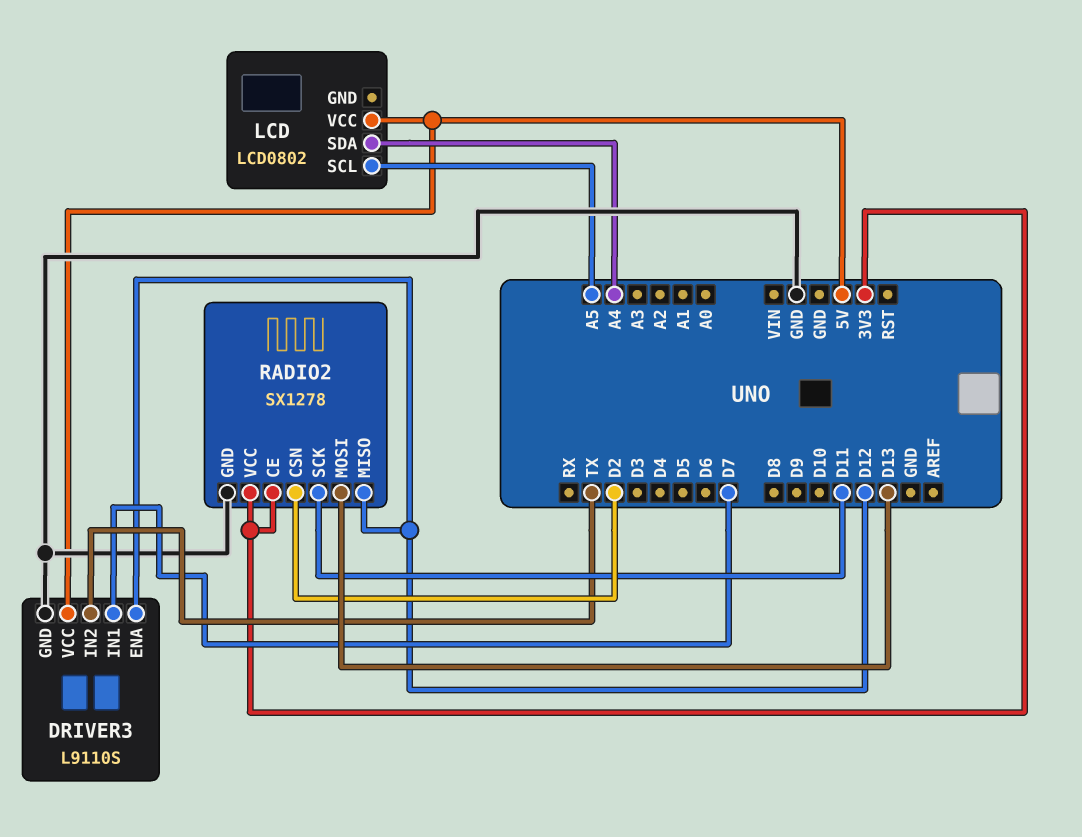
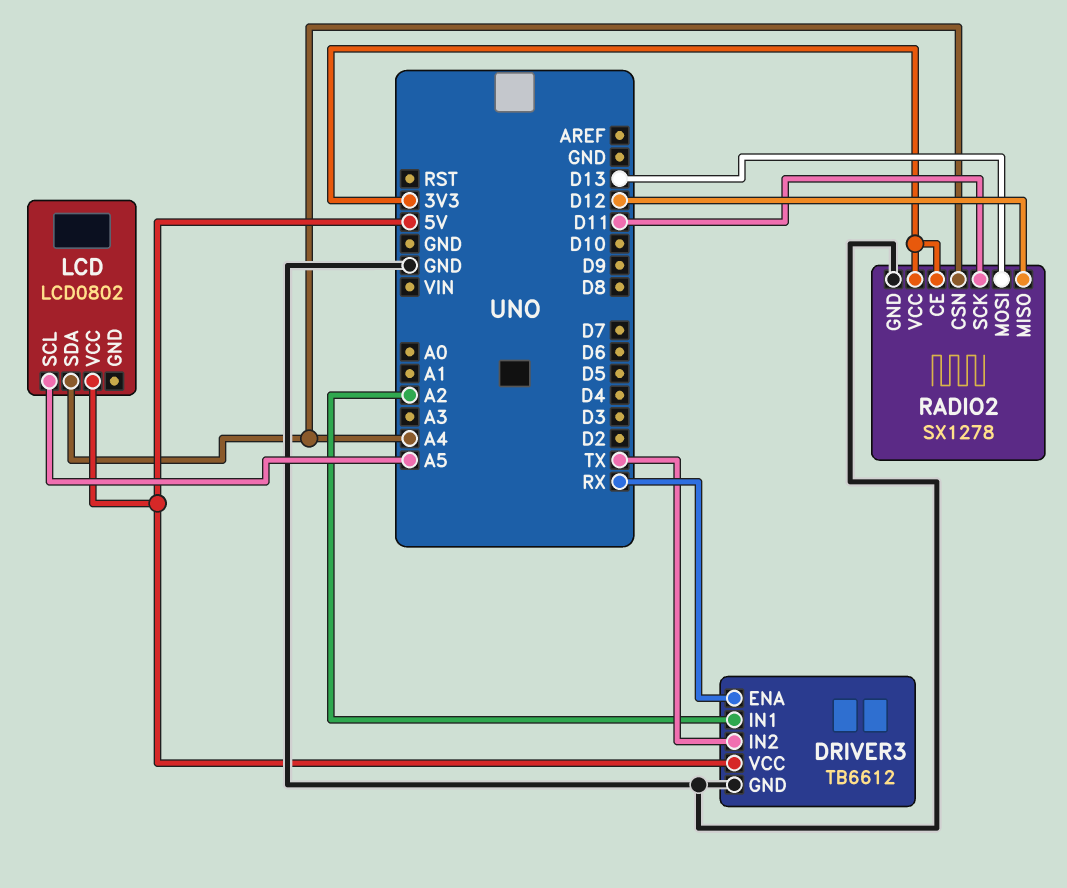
DRIVER3: L9110S -> TB6612
DRIVER3 pin ENA: D12 -> RX
DRIVER3 pin IN1: D7 -> A2
RADIO2 pin CSN: D2 -> A4

